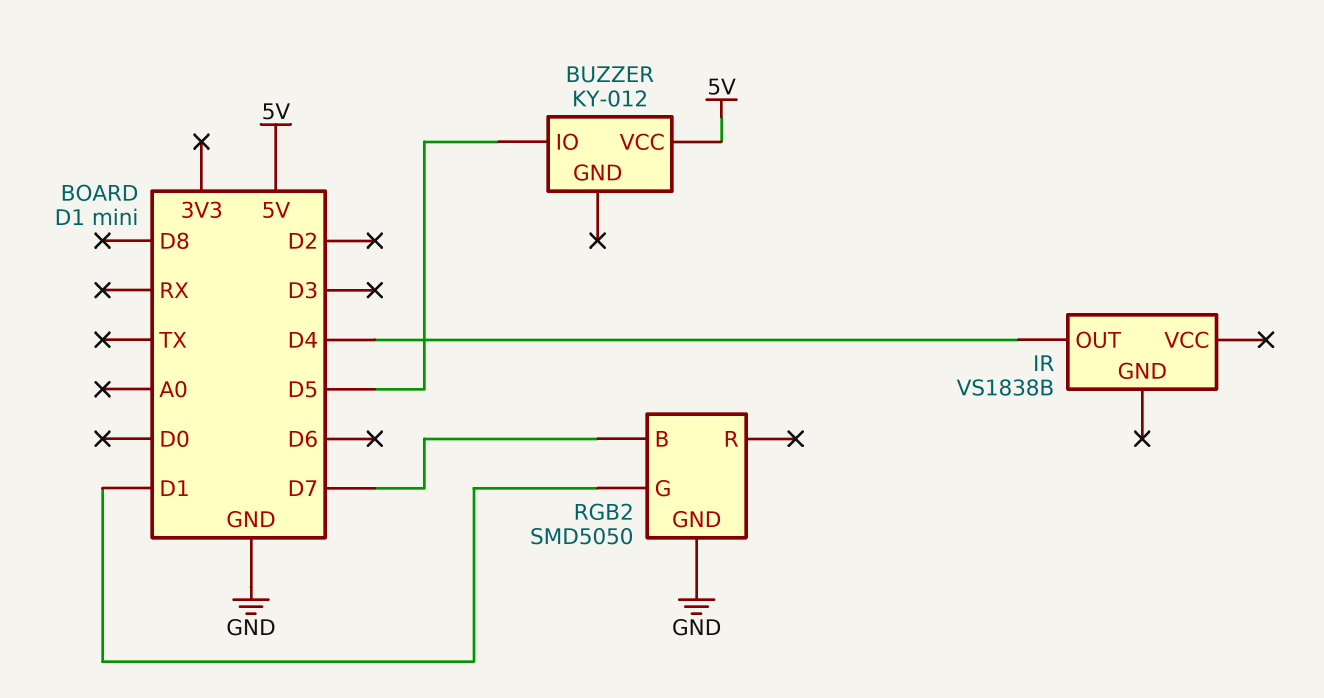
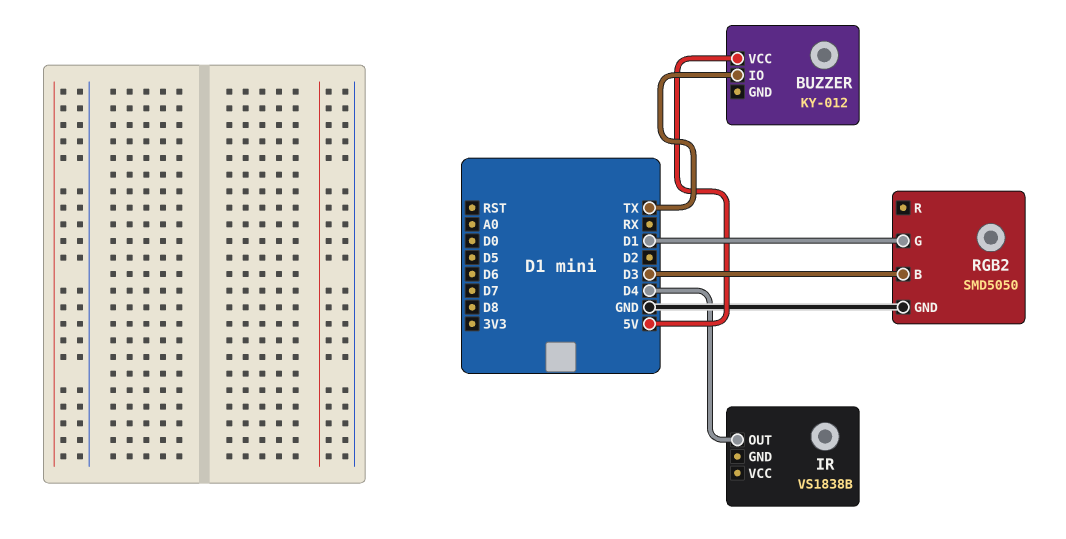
BUZZER pin IO: D5 -> TX
RGB2 pin B: D7 -> D3

